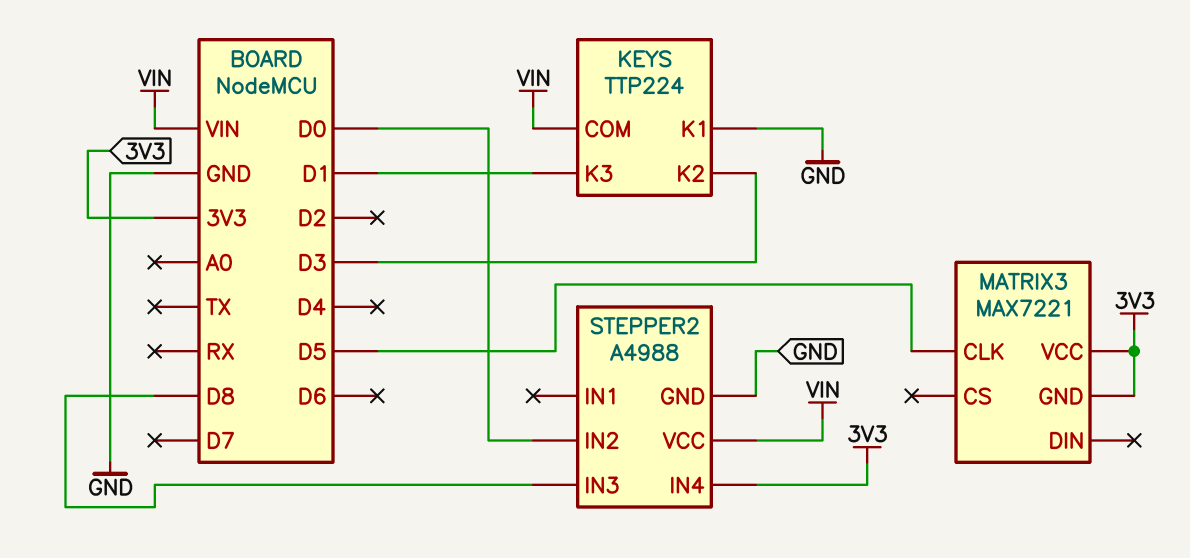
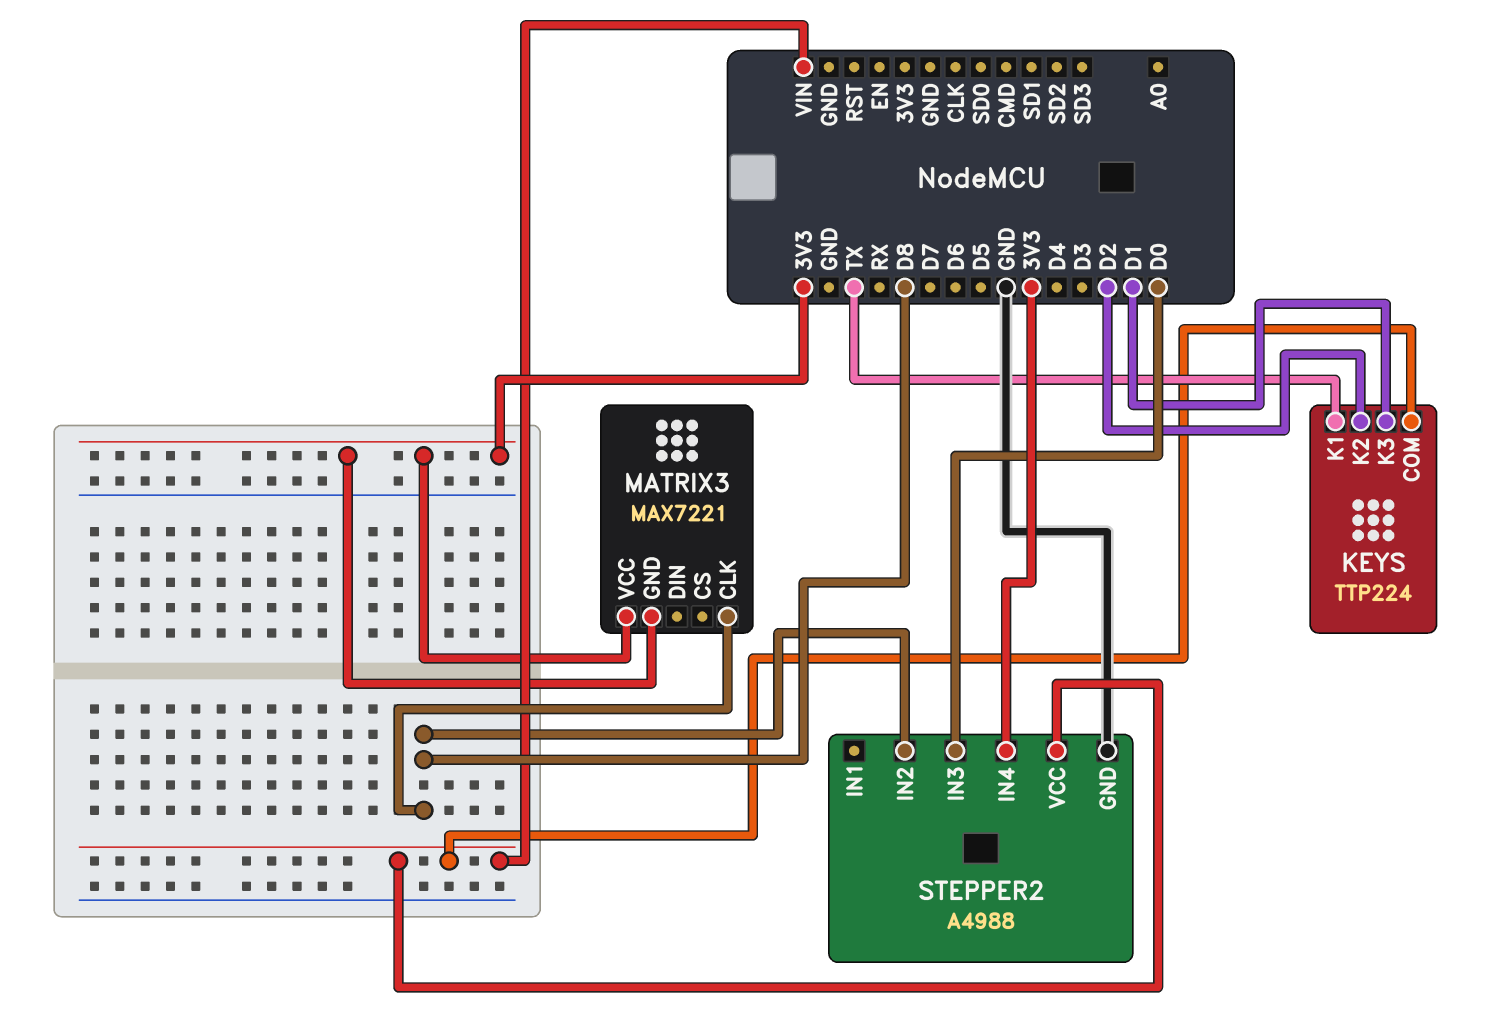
KEYS pin K1: GND -> TX
KEYS pin K2: D3 -> D2
MATRIX3 pin CLK: D5 -> D8
STEPPER2 pin IN2: D0 -> D8
STEPPER2 pin IN3: D8 -> D0

